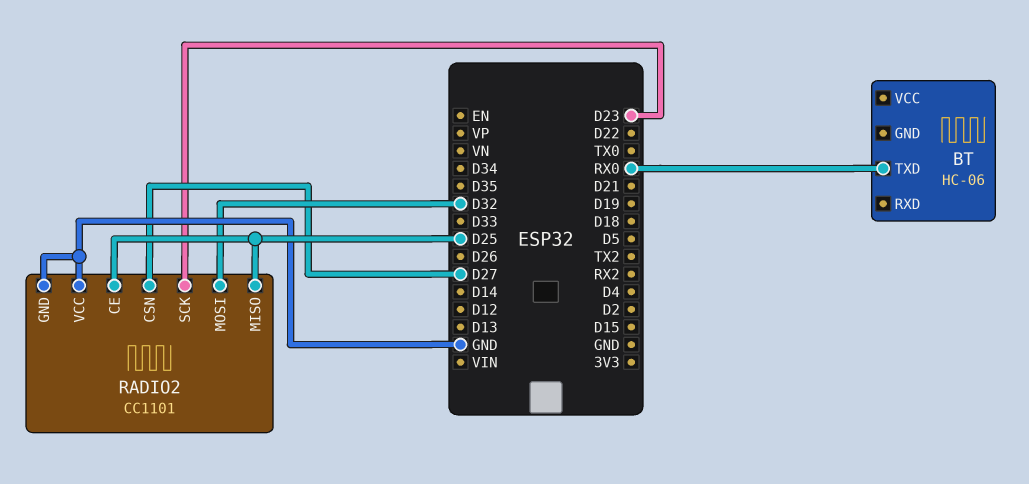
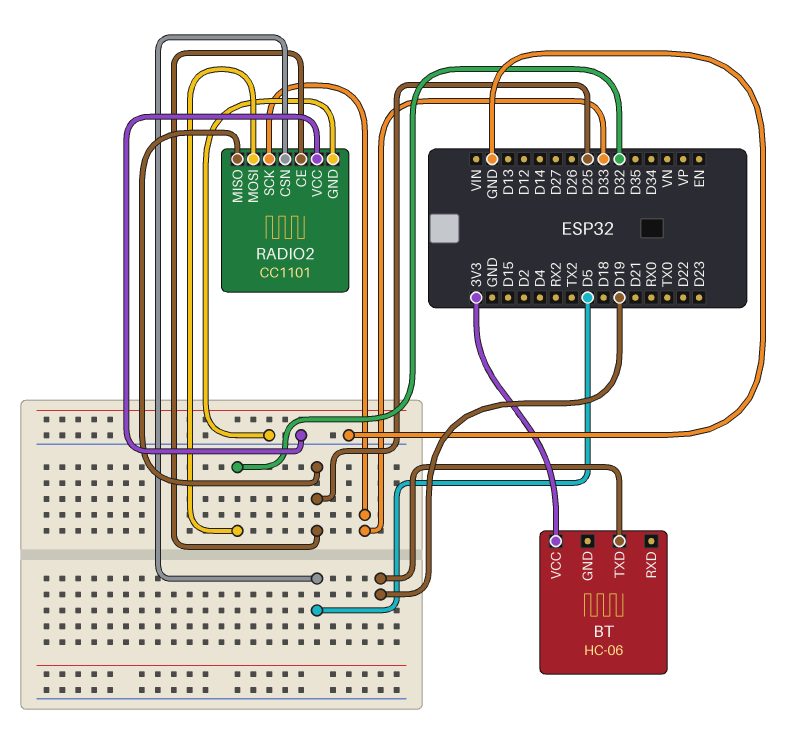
BT pin TXD: RX0 -> D19
BT pin VCC: none -> 3V3
RADIO2 pin CSN: D27 -> D5
RADIO2 pin SCK: D23 -> D33

